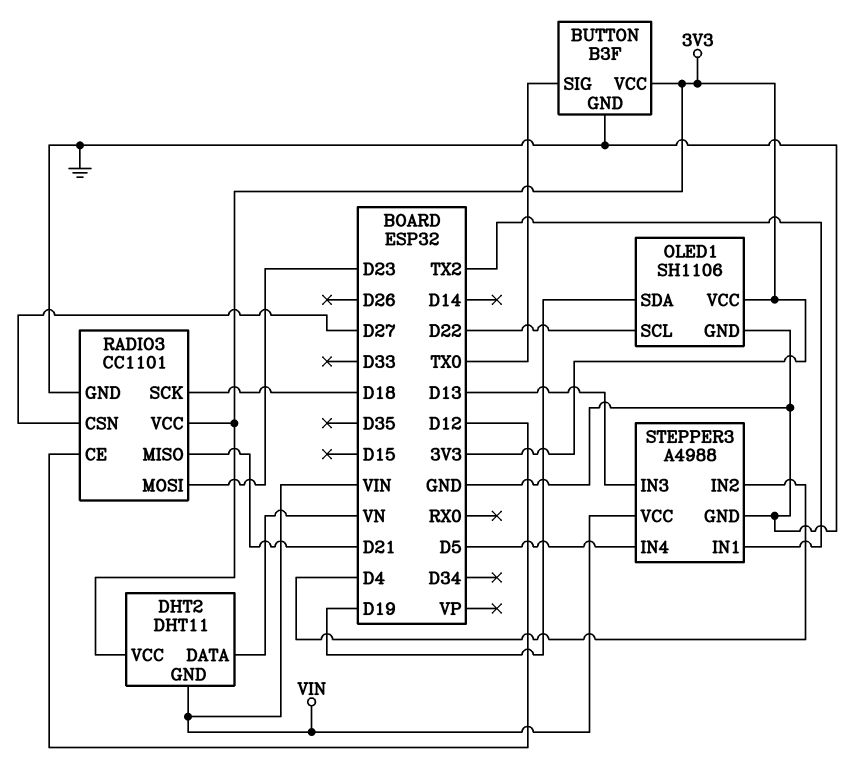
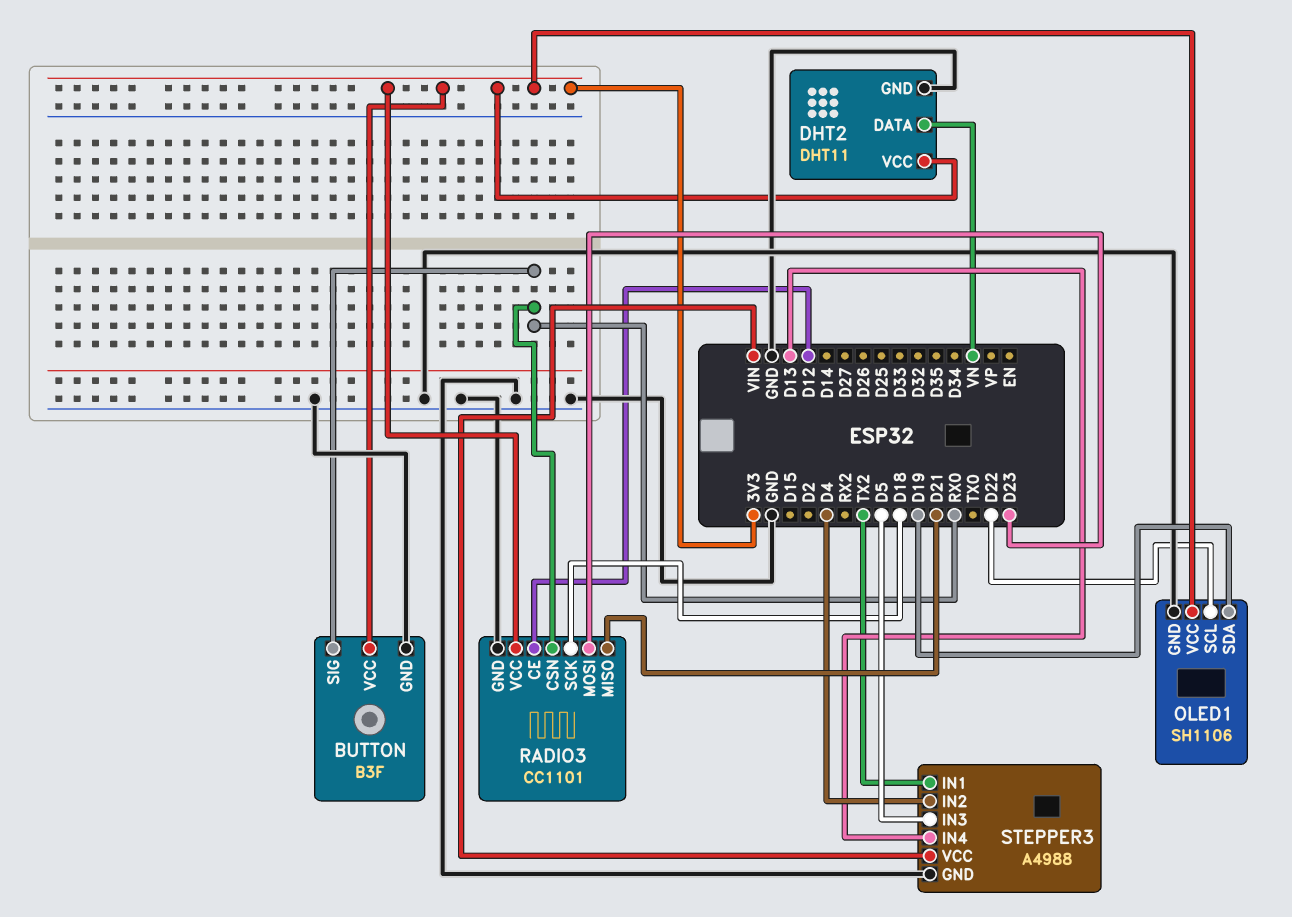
BUTTON pin SIG: TX0 -> RX0
DHT2 pin GND: VIN -> GND
RADIO3 pin CSN: D27 -> RX0
STEPPER3 pin IN3: D13 -> D5
STEPPER3 pin IN4: D5 -> D13

